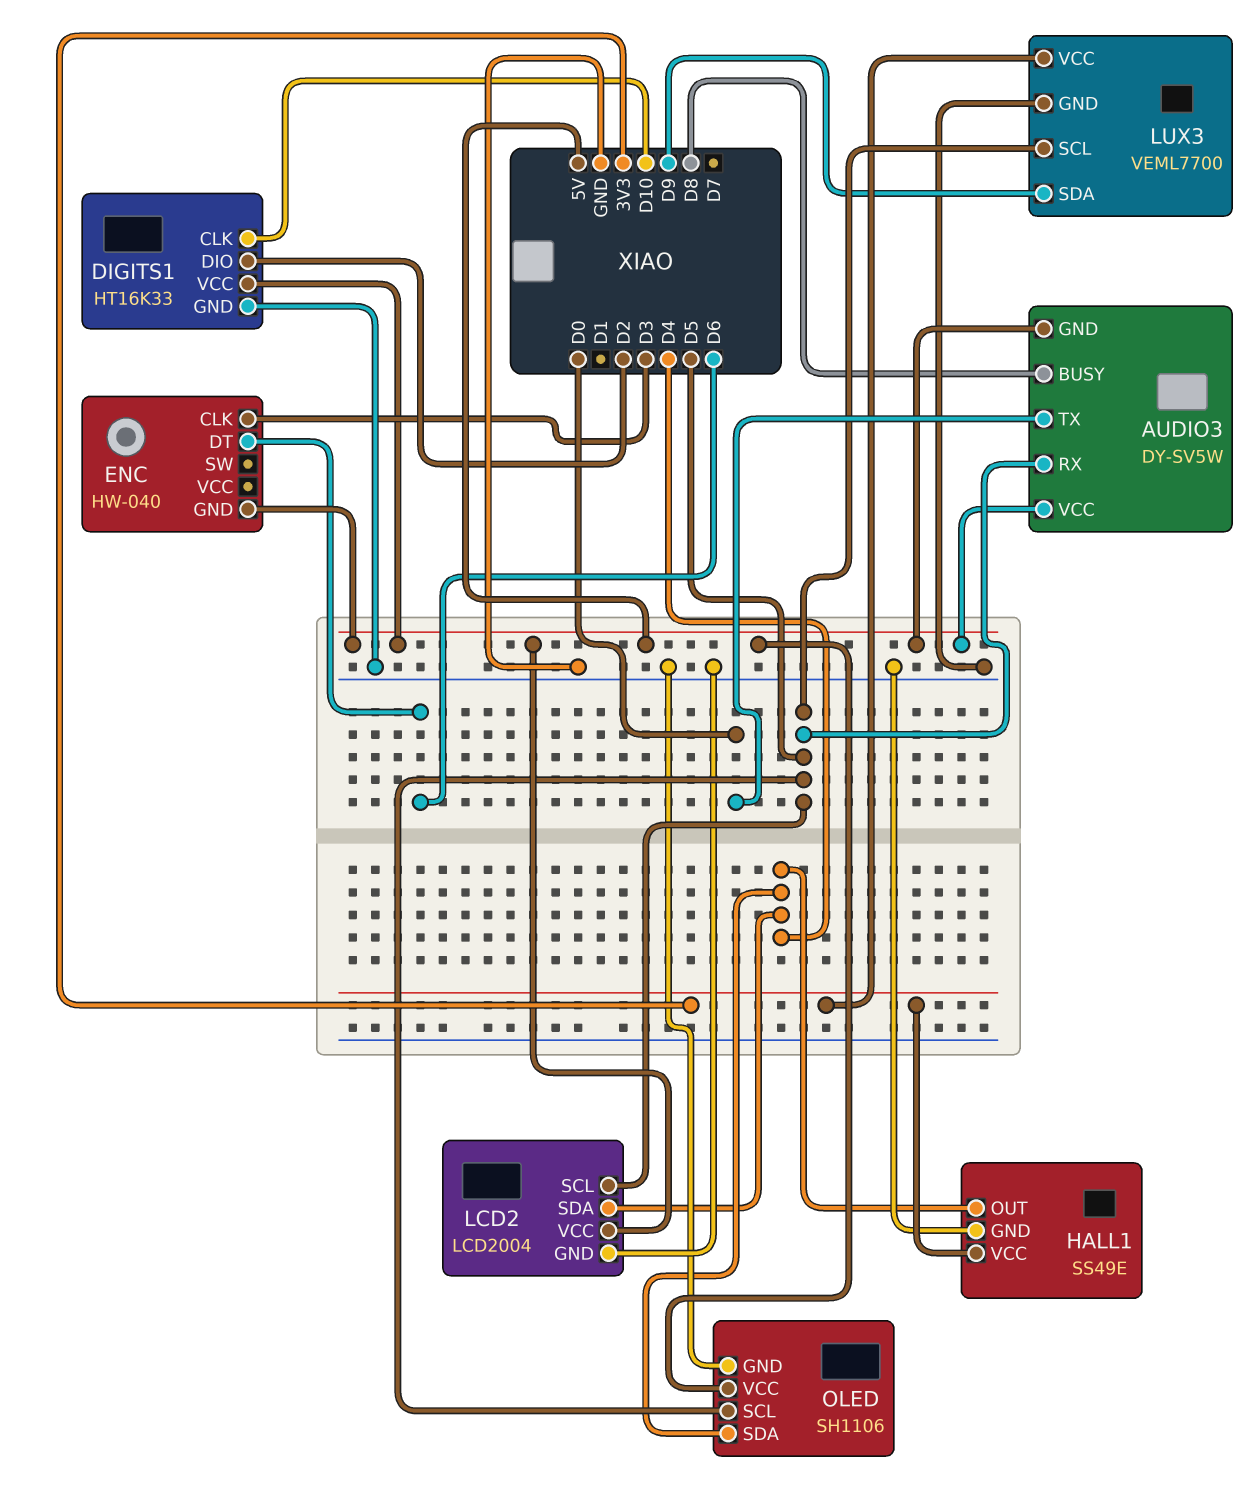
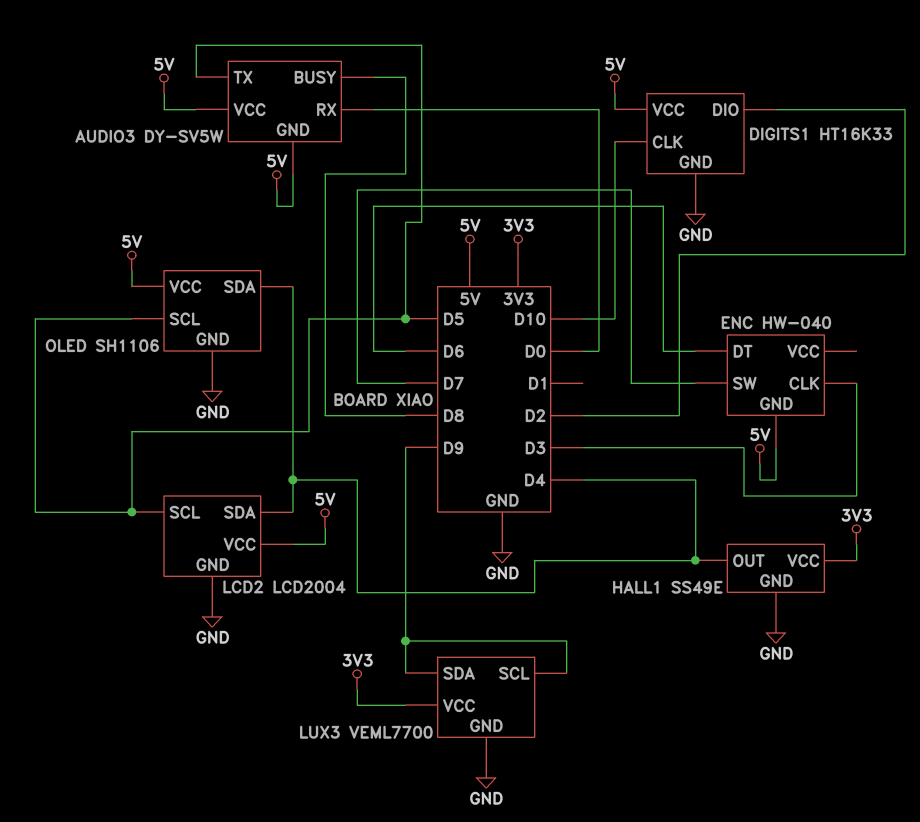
AUDIO3 pin RX: D5 -> D0
AUDIO3 pin TX: D0 -> D5
ENC pin SW: none -> D7
LUX3 pin SCL: D5 -> D9

